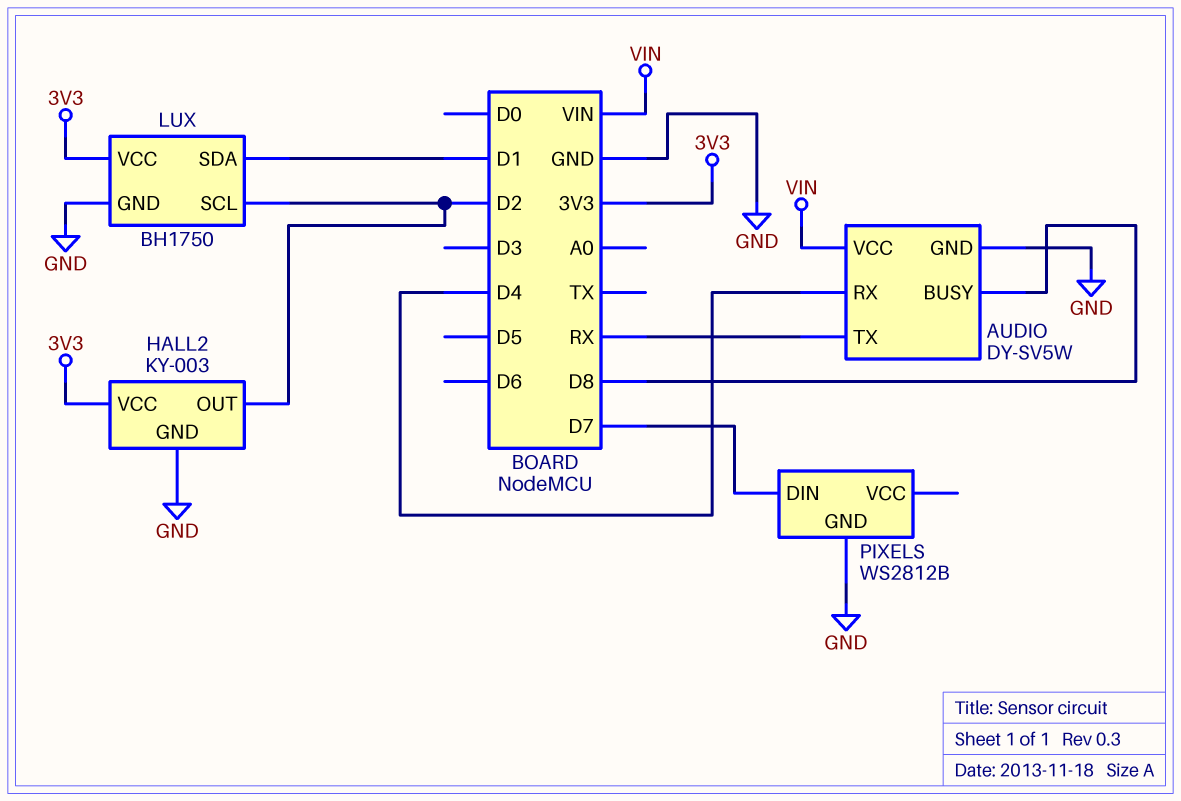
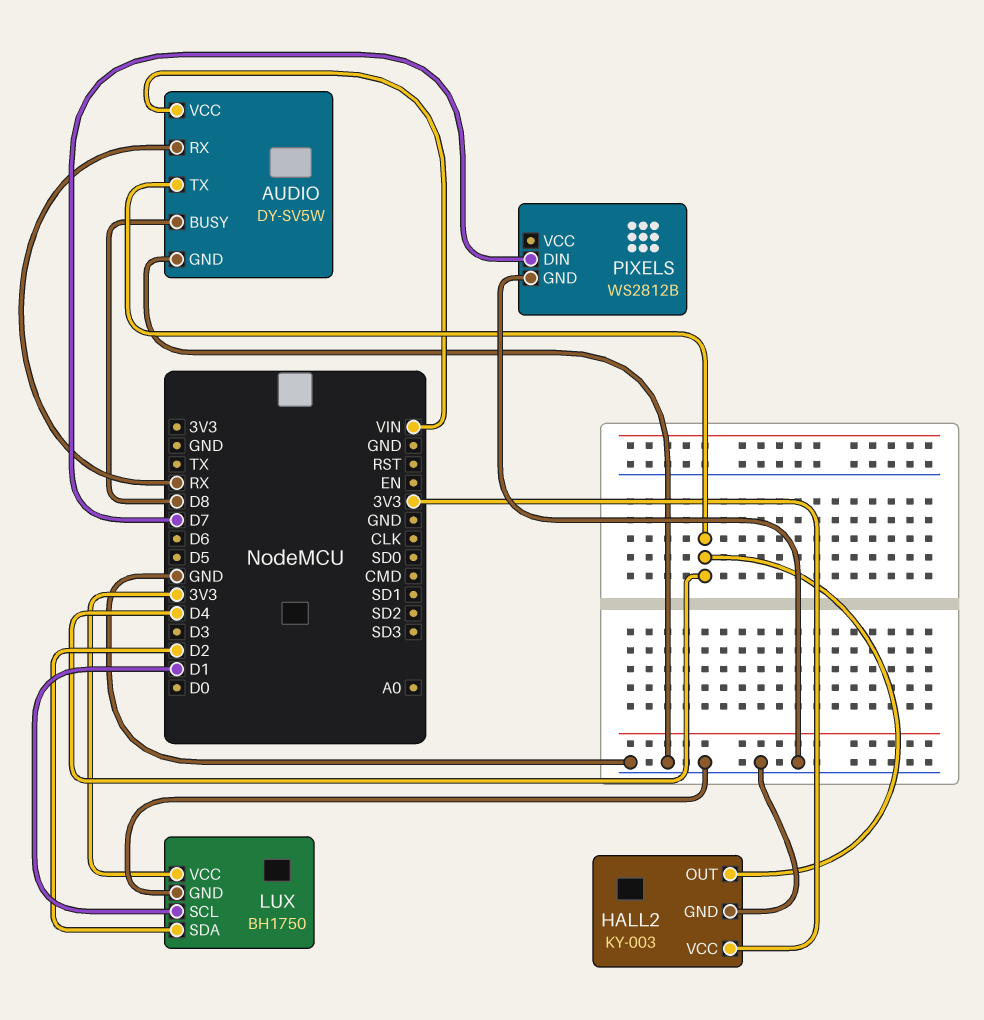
AUDIO pin RX: D4 -> RX
AUDIO pin TX: RX -> D4
HALL2 pin OUT: D2 -> D4
LUX pin SCL: D2 -> D1
LUX pin SDA: D1 -> D2

